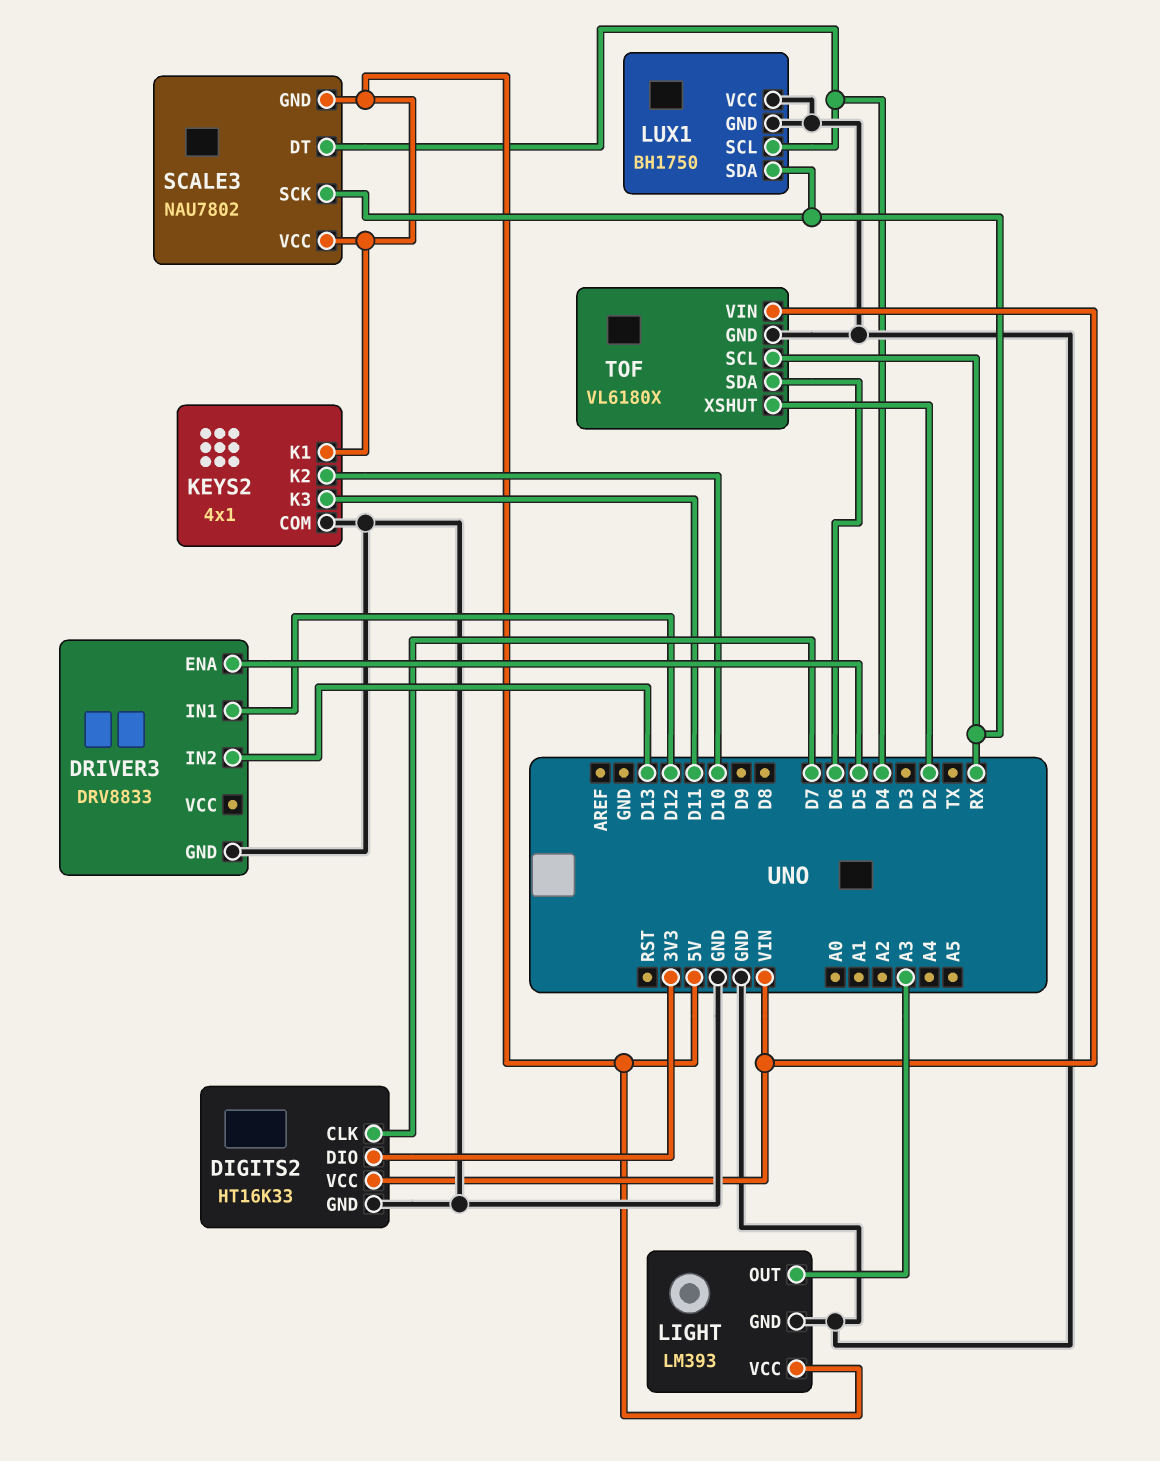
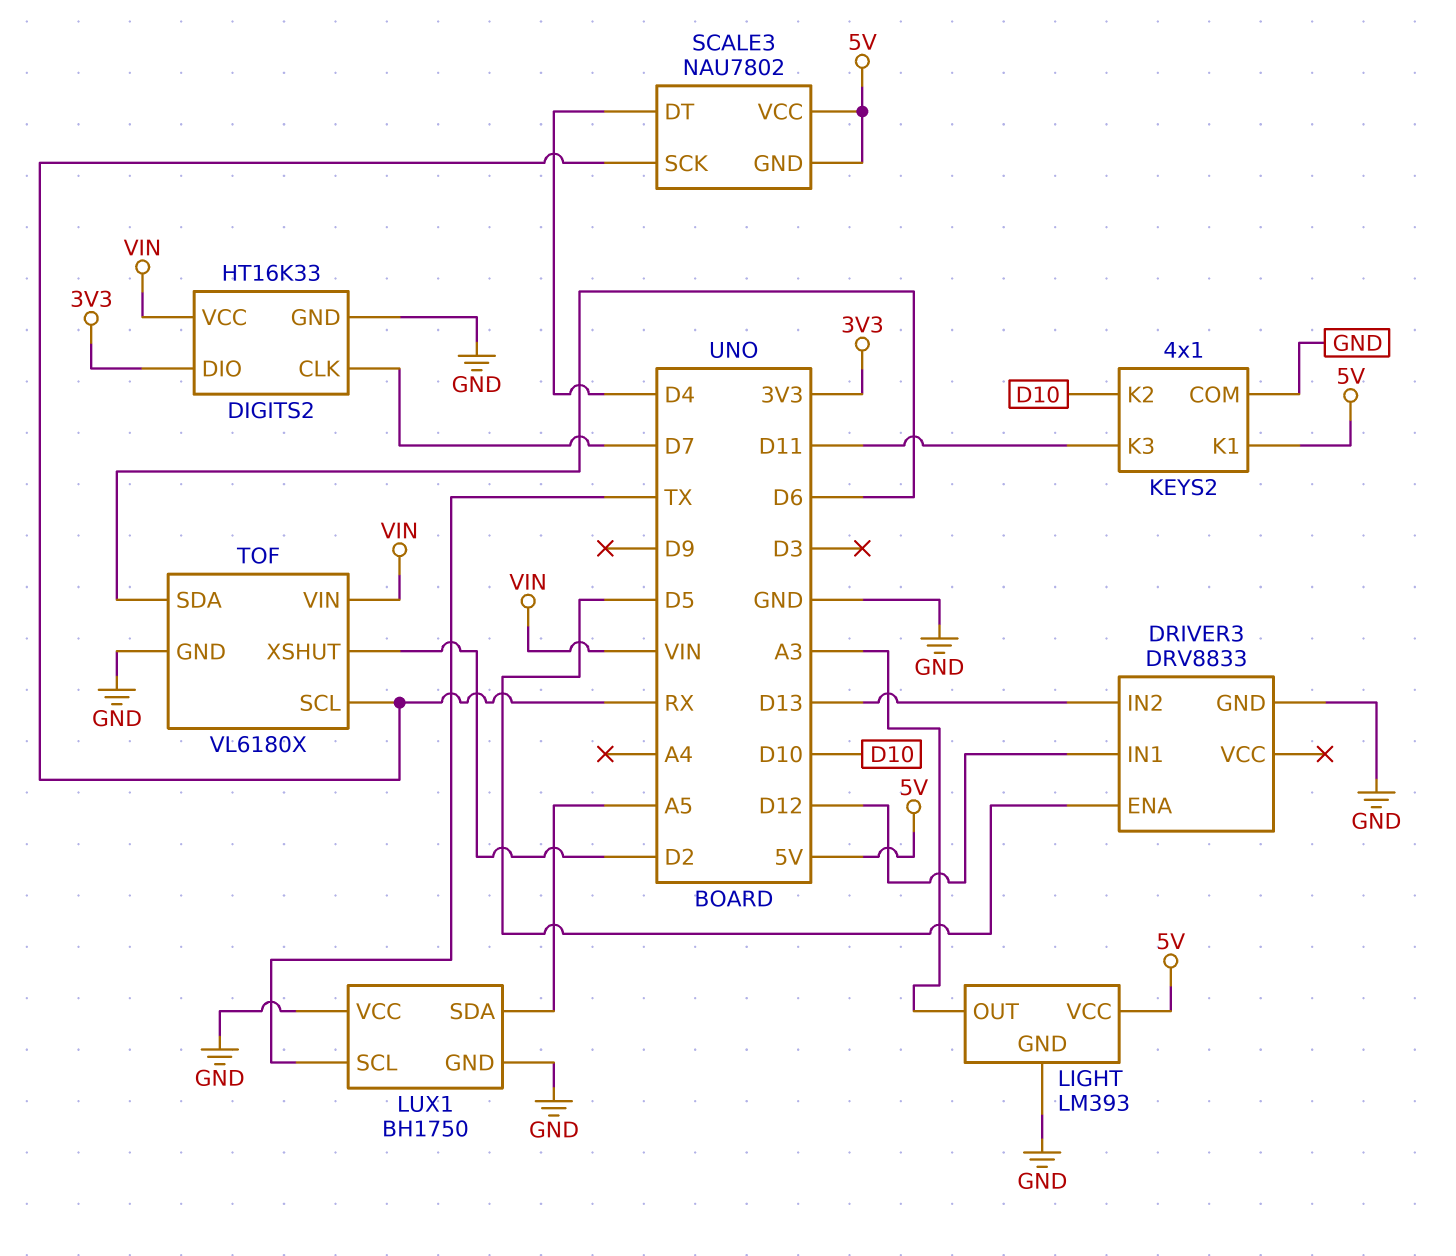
LUX1 pin SCL: D4 -> TX
LUX1 pin SDA: RX -> A5

